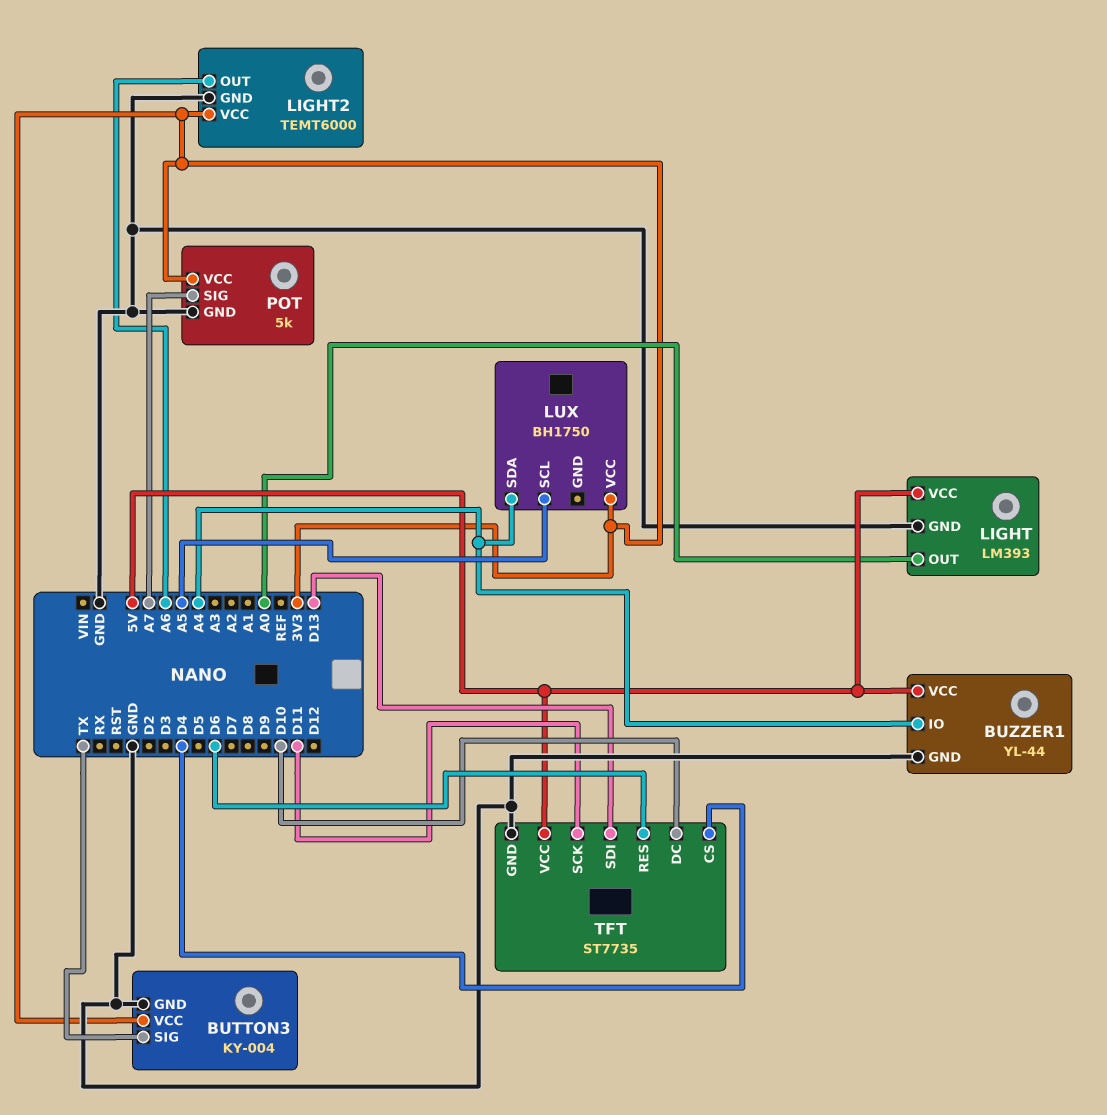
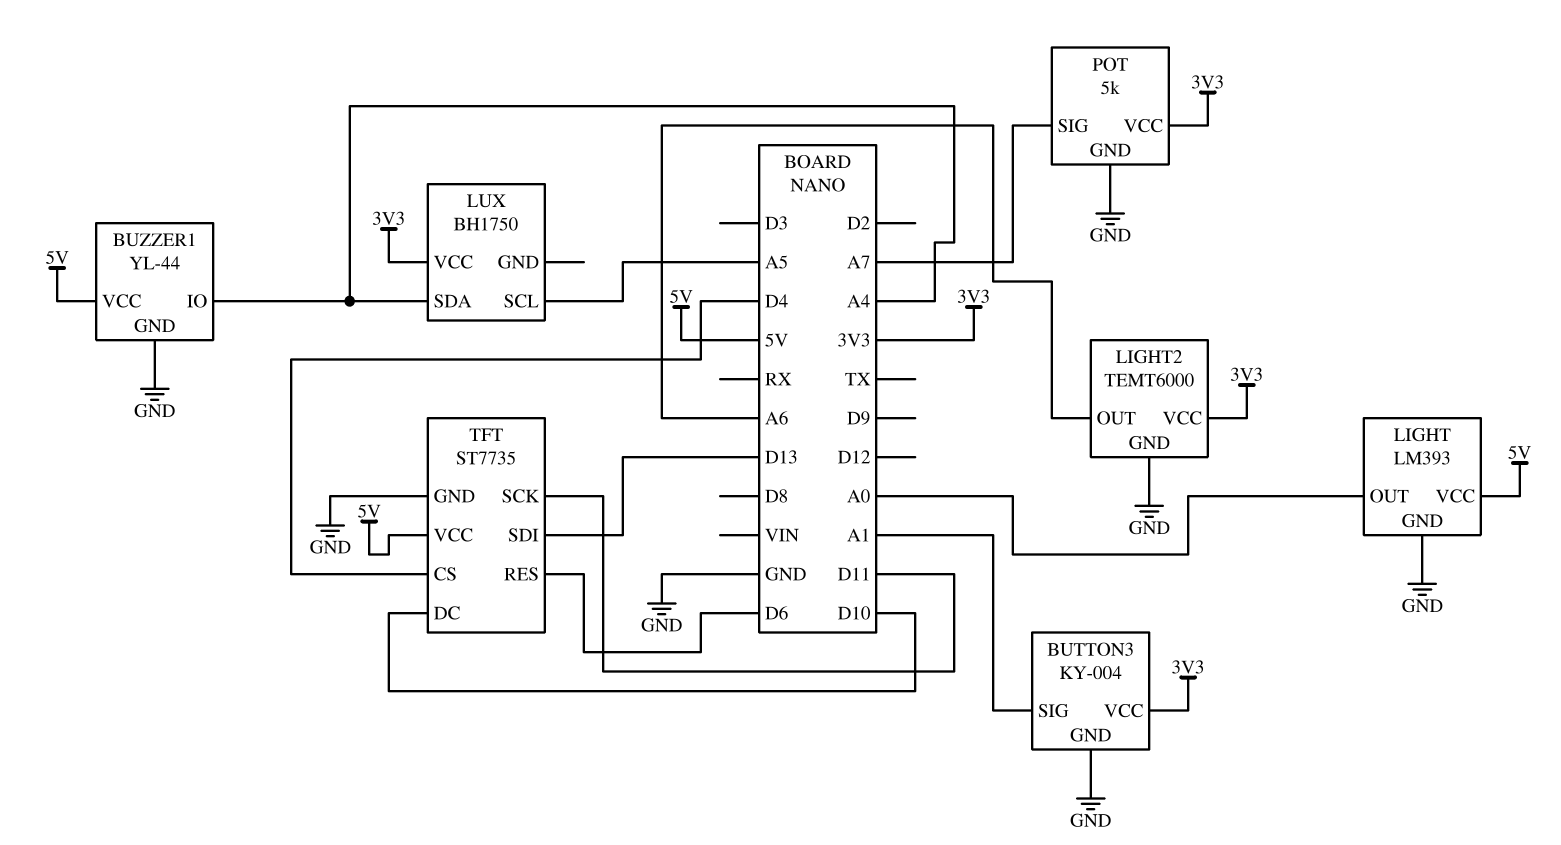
BUTTON3 pin SIG: TX -> A1

